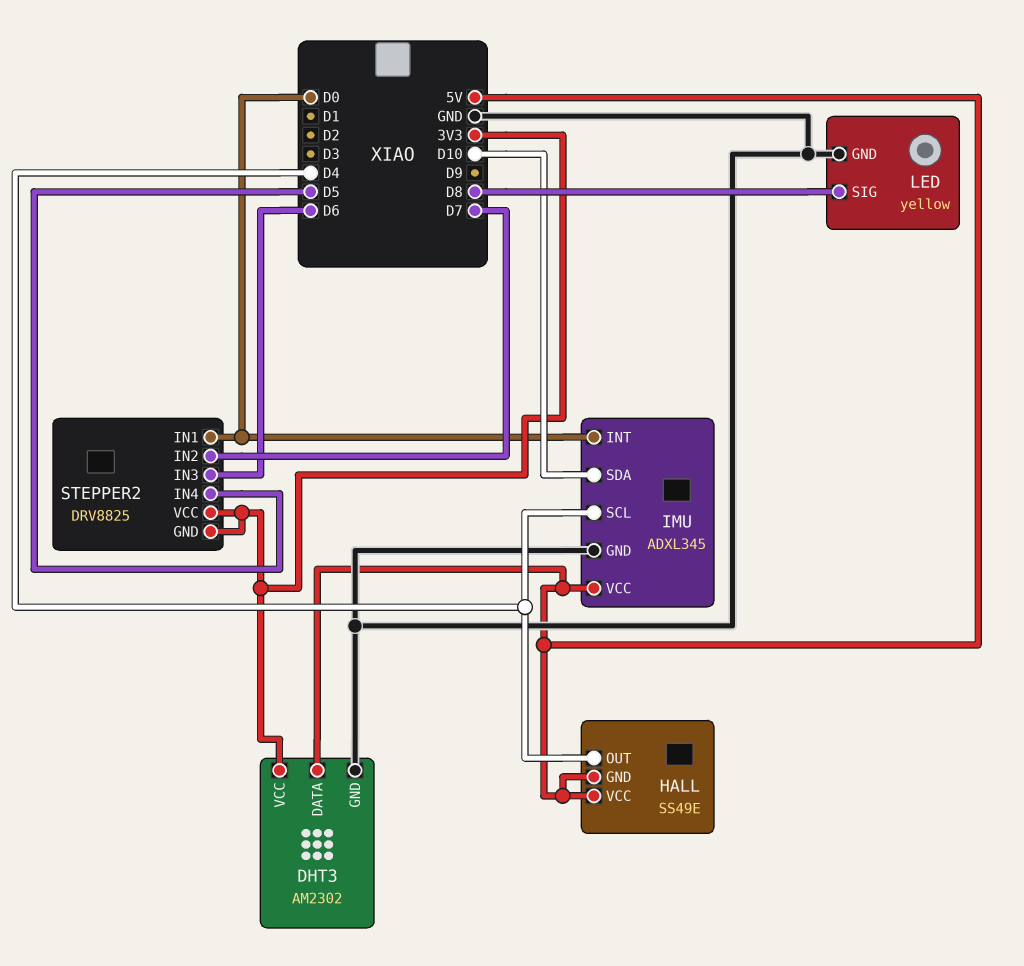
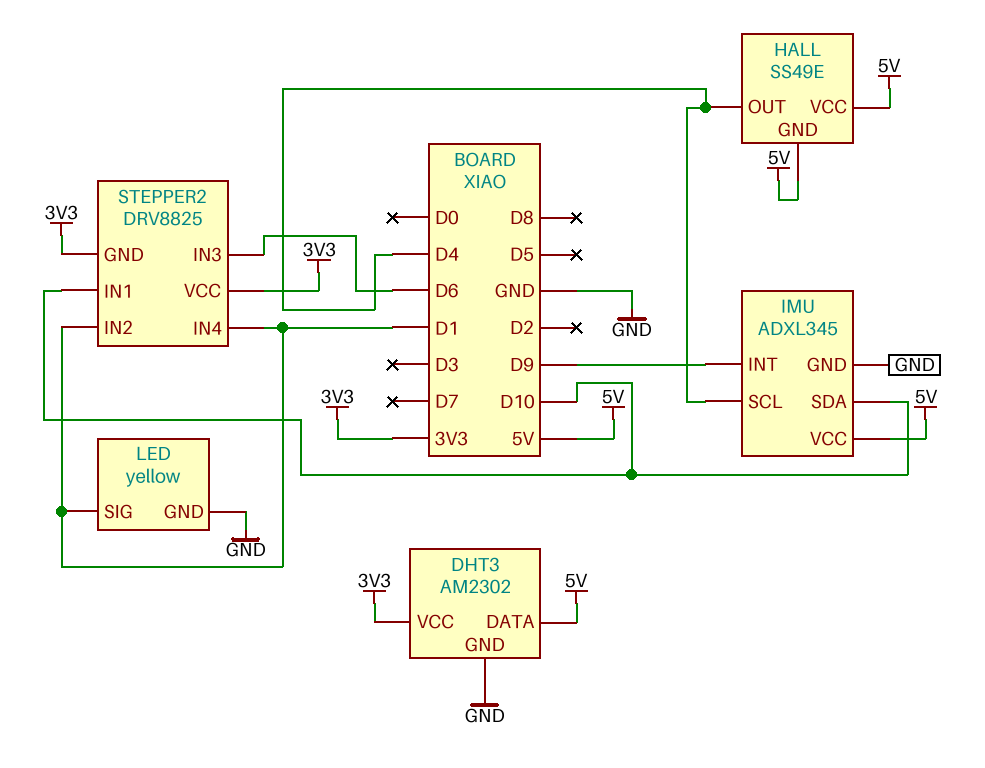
IMU pin INT: D0 -> D9
LED pin SIG: D8 -> D1
STEPPER2 pin IN1: D0 -> D10
STEPPER2 pin IN2: D7 -> D1
STEPPER2 pin IN4: D5 -> D1

